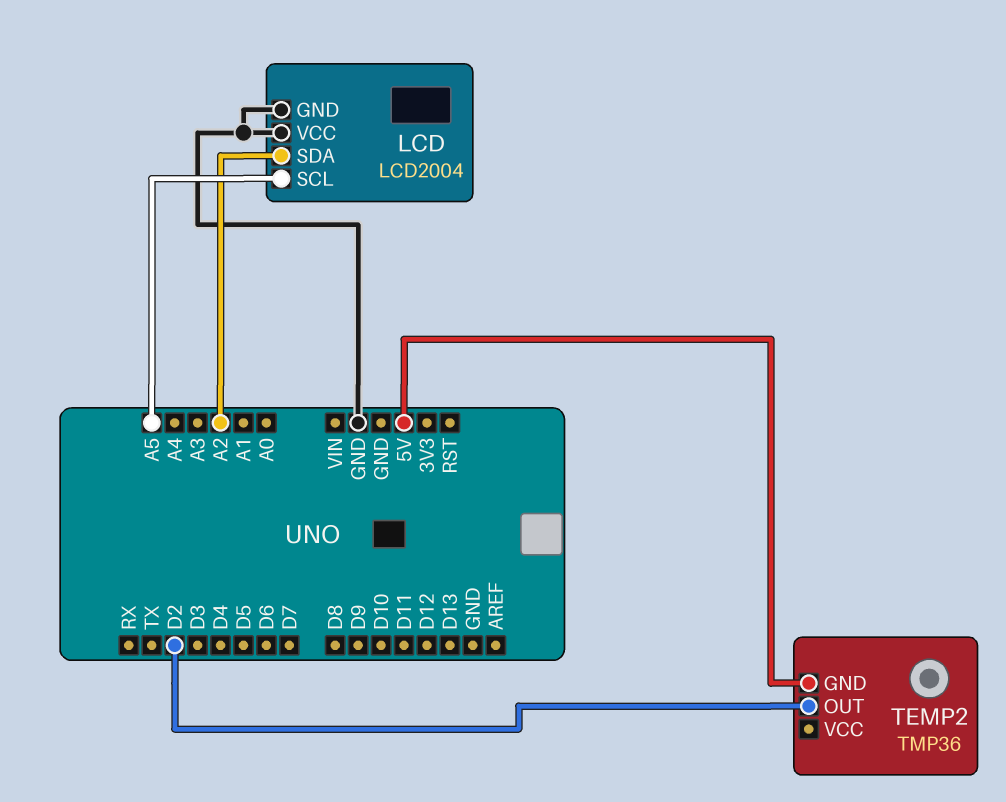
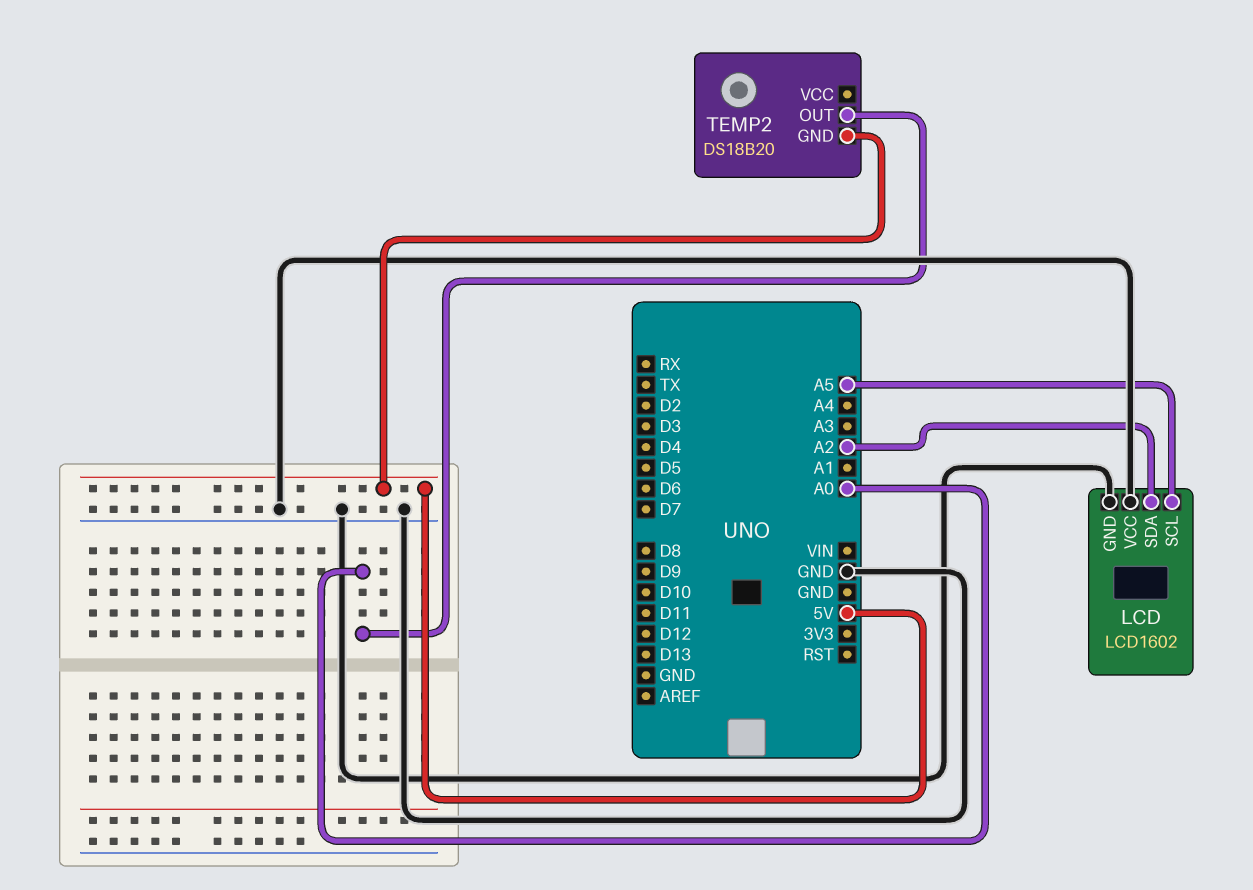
LCD: LCD2004 -> LCD1602
TEMP2: TMP36 -> DS18B20
TEMP2 pin OUT: D2 -> A0

